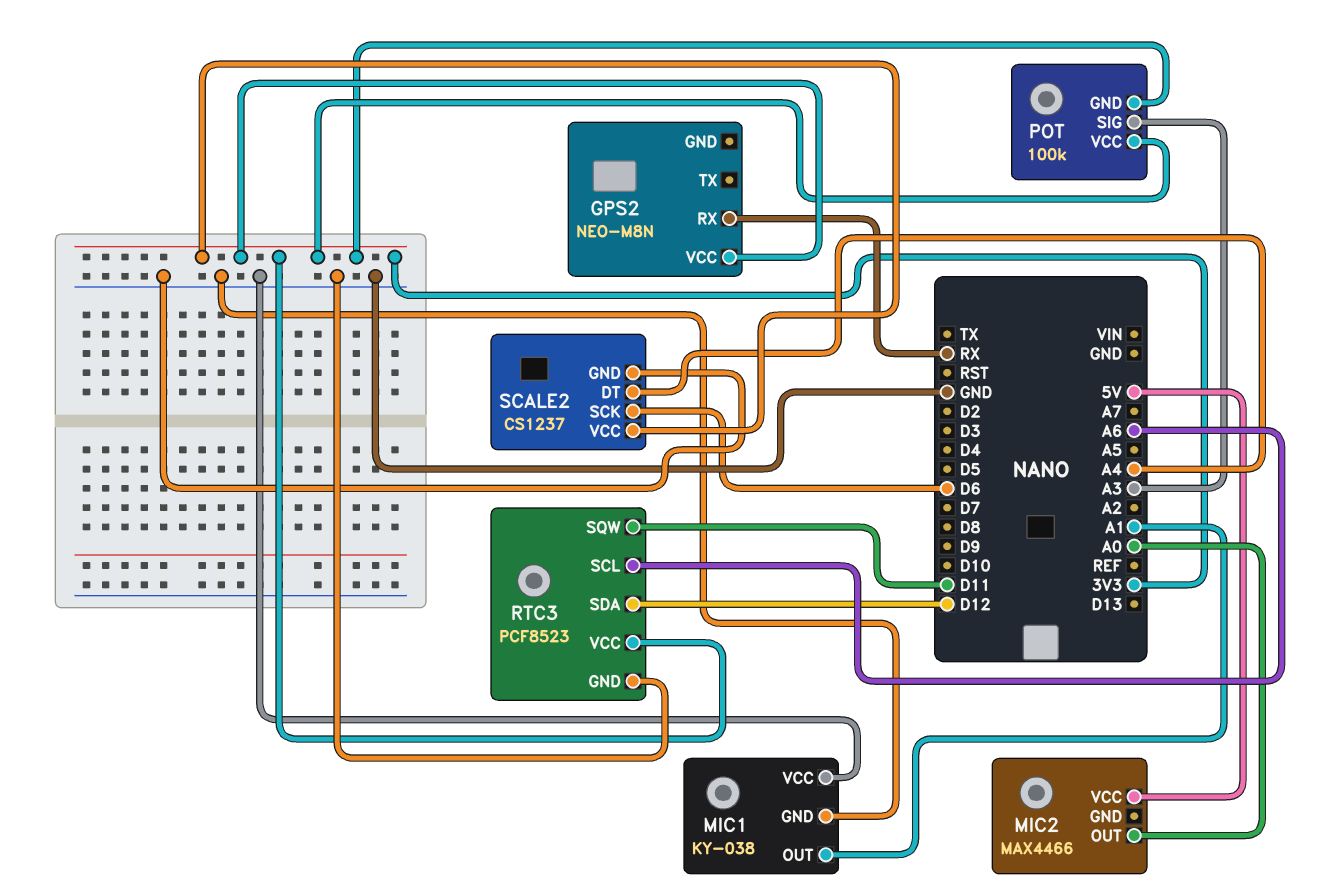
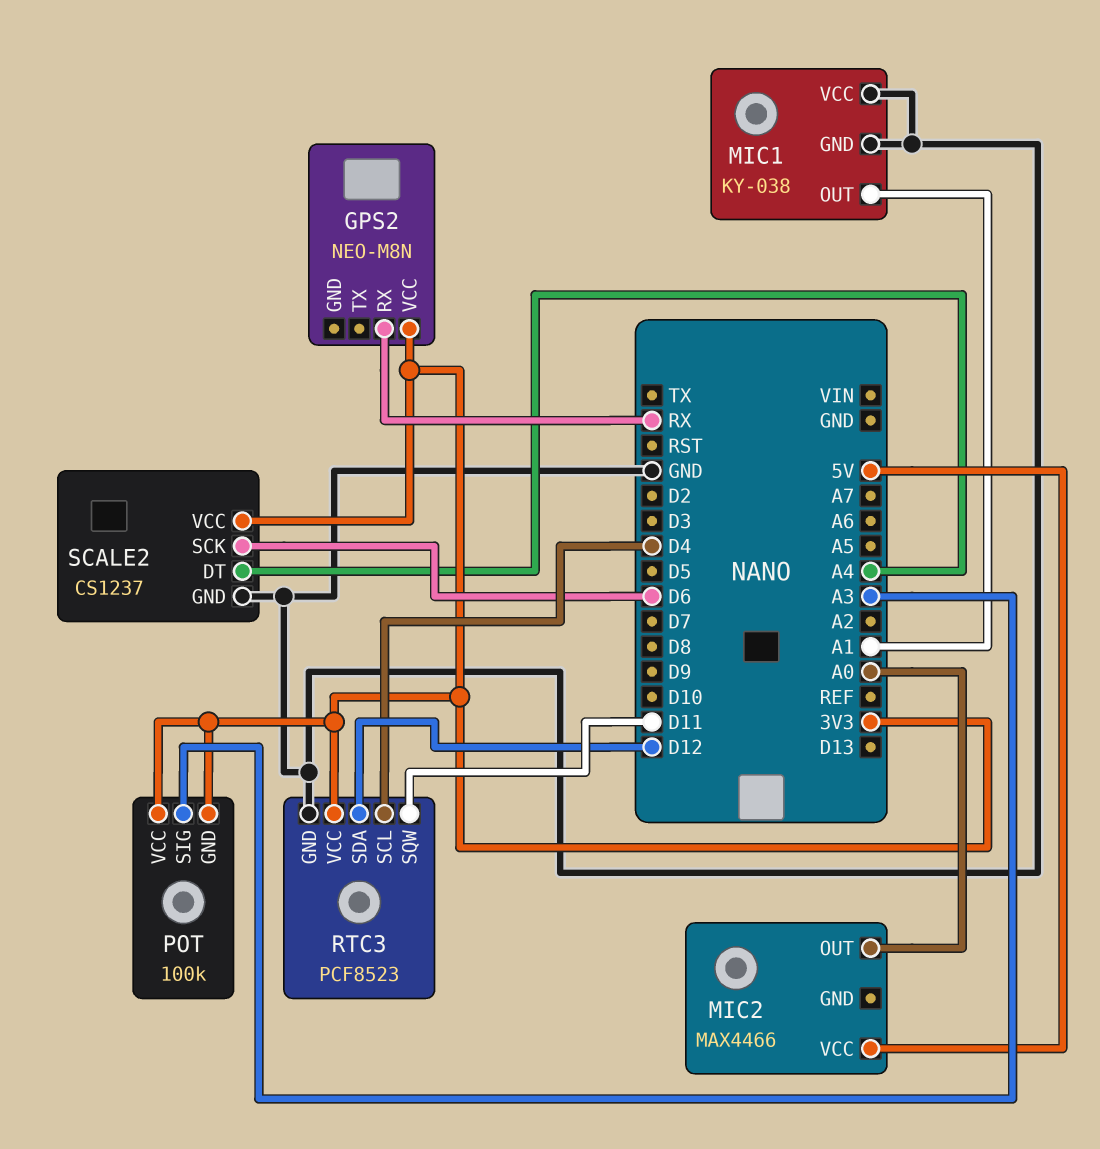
RTC3 pin SCL: A6 -> D4

